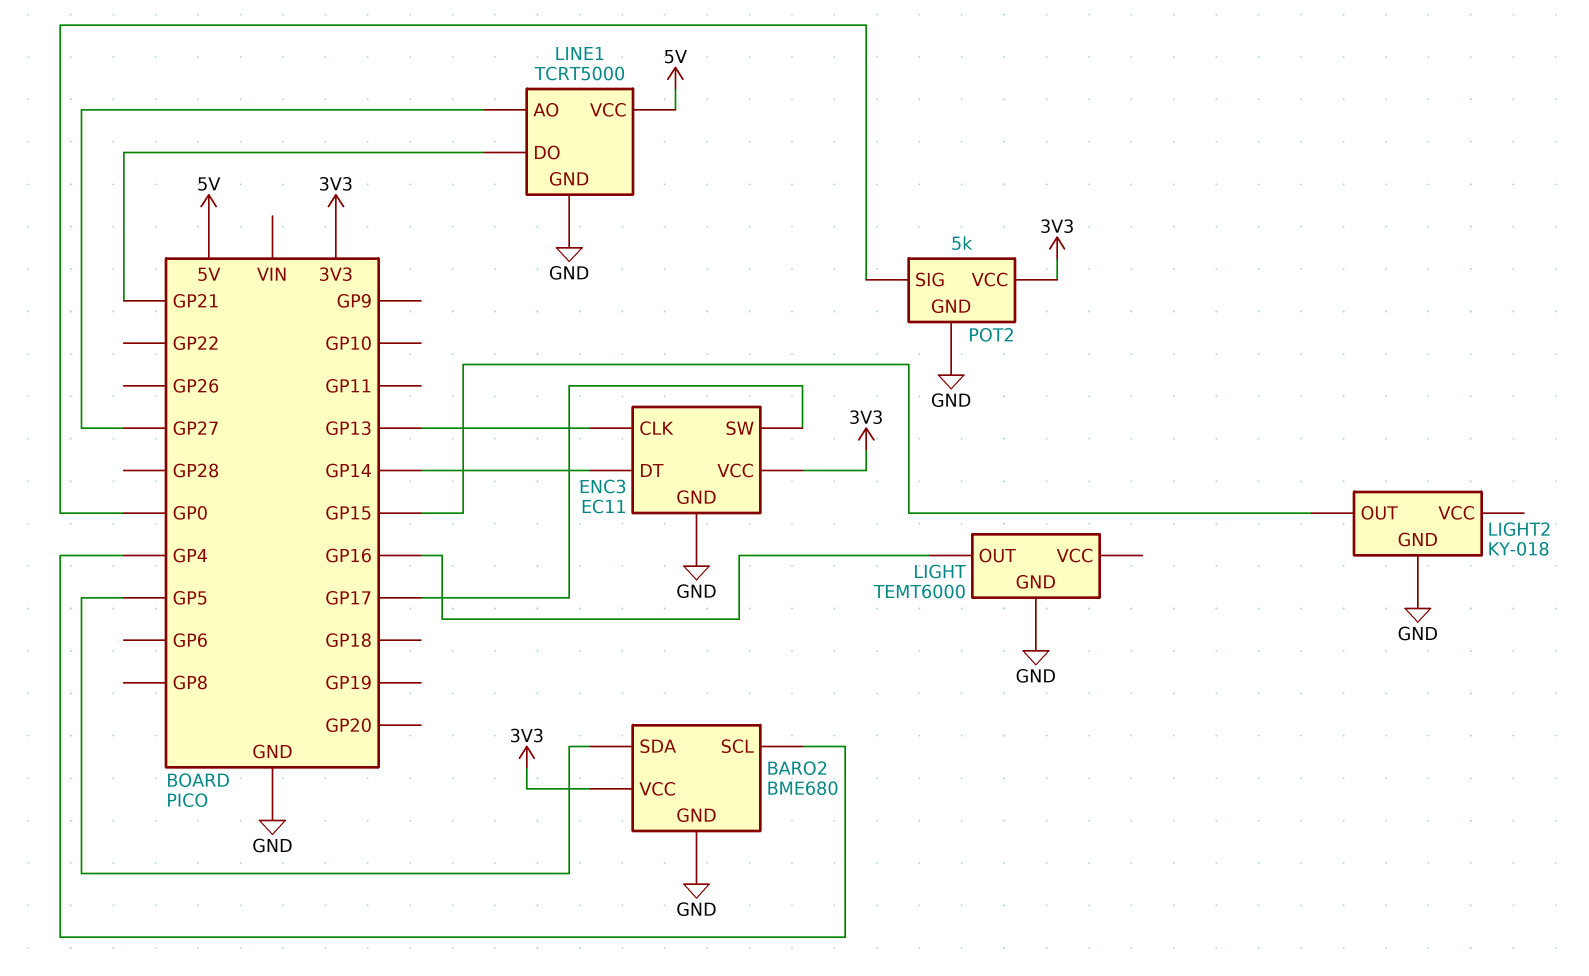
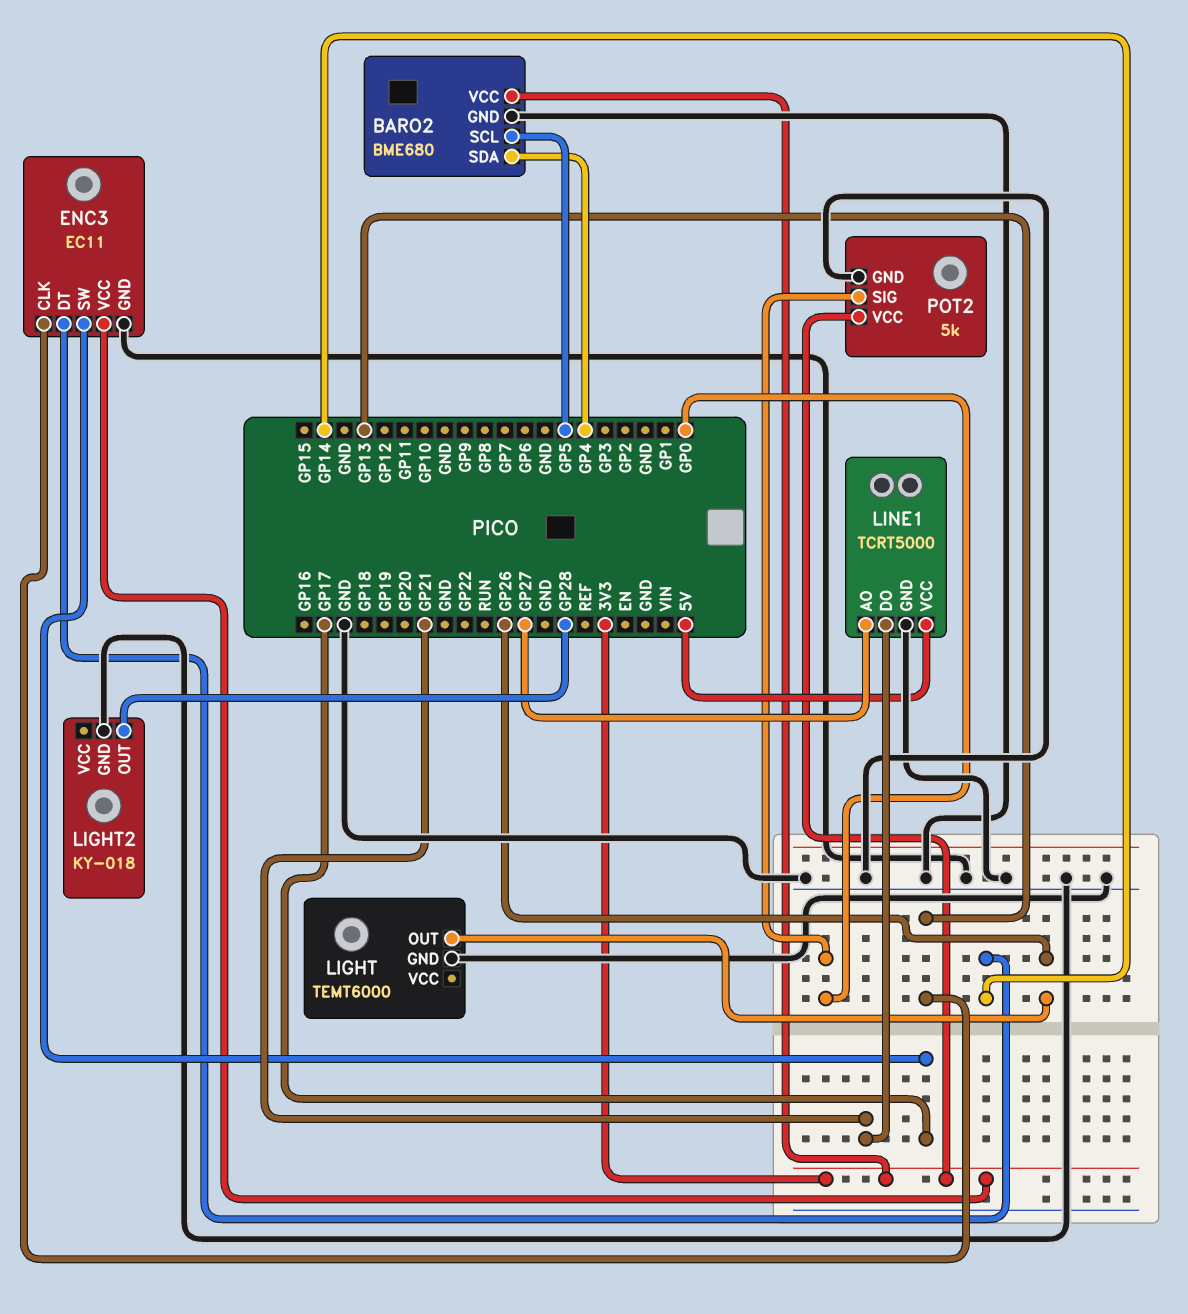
BARO2 pin SCL: GP4 -> GP5
BARO2 pin SDA: GP5 -> GP4
LIGHT pin OUT: GP16 -> GP26
LIGHT2 pin OUT: GP15 -> GP28

